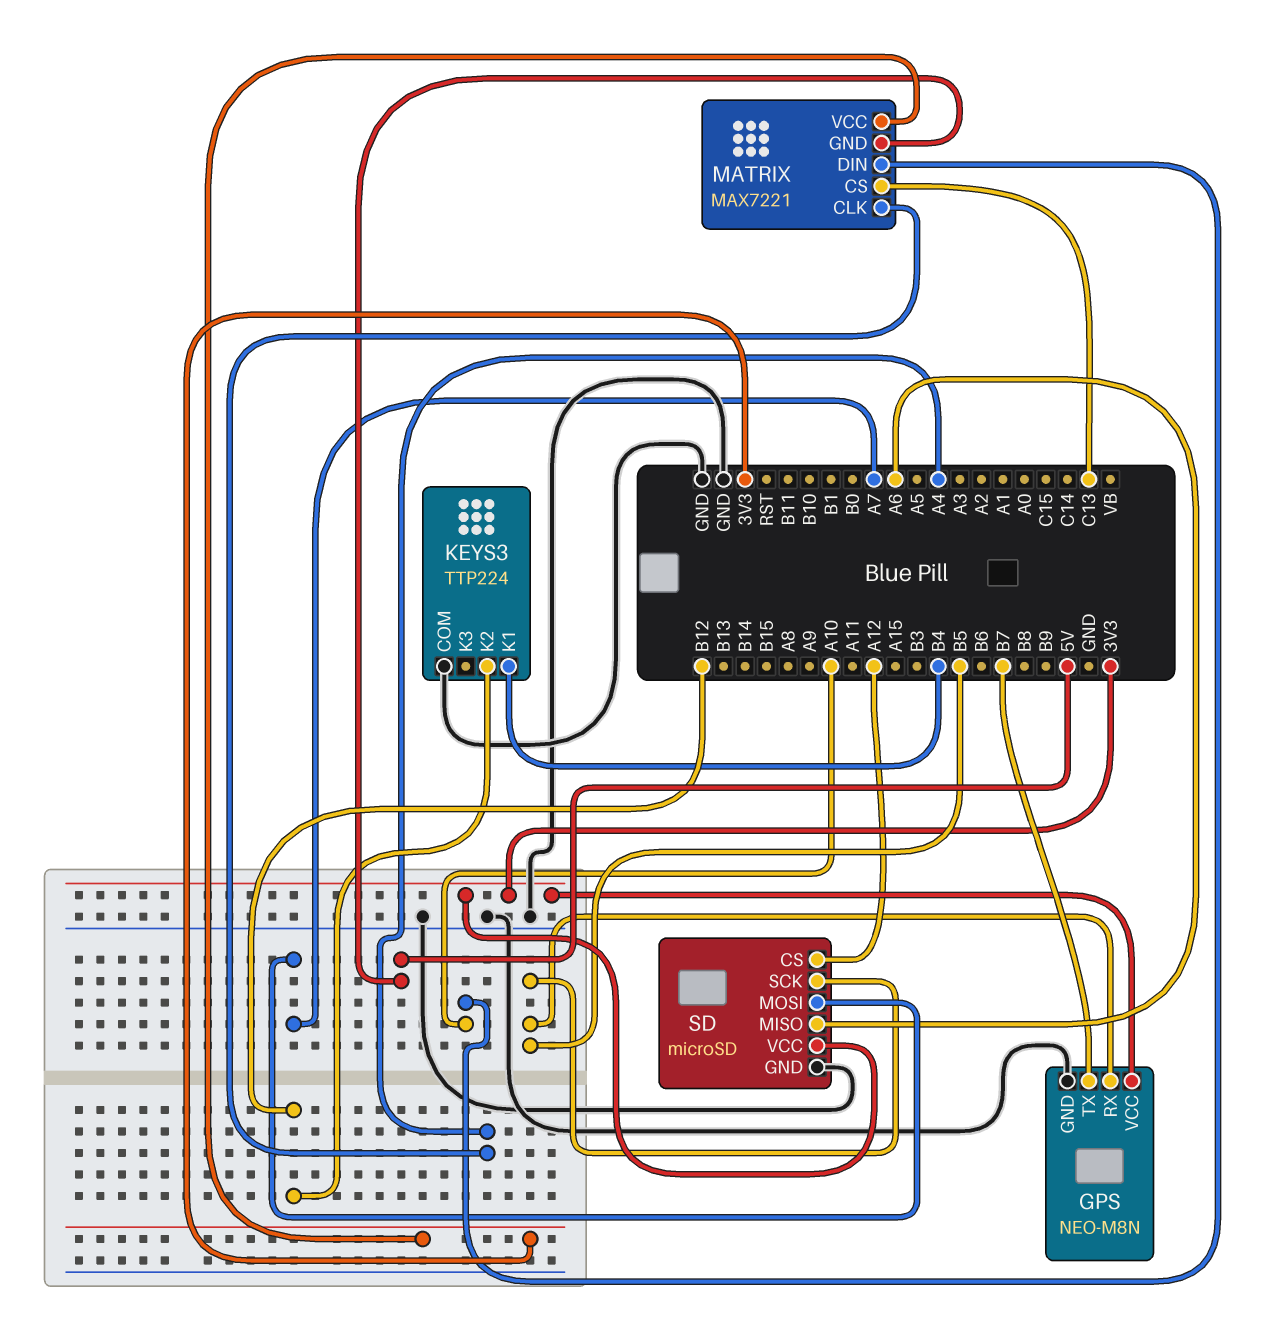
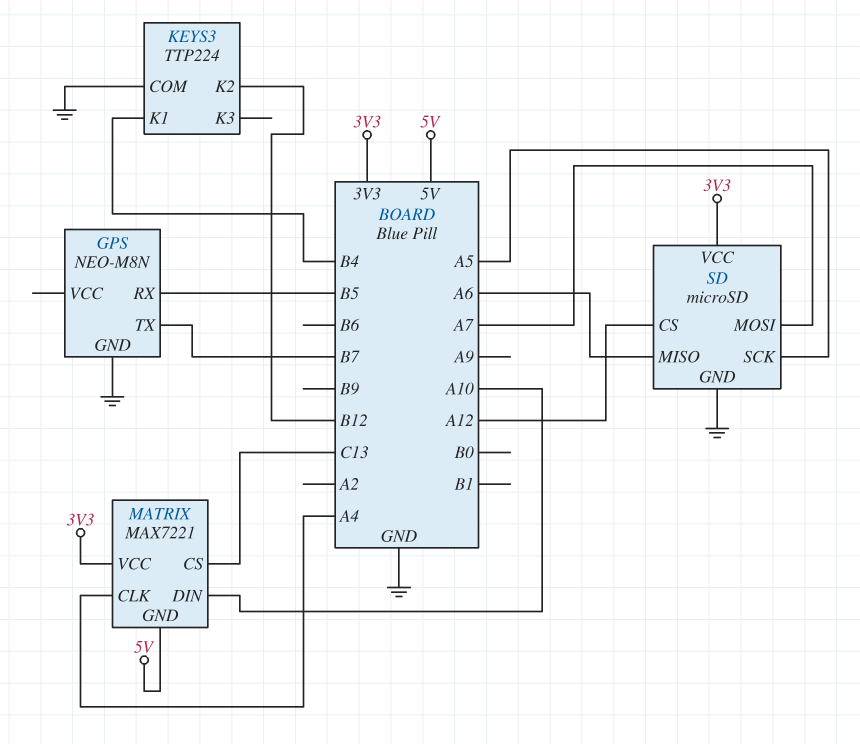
GPS pin VCC: 3V3 -> none
SD pin SCK: B5 -> A5

